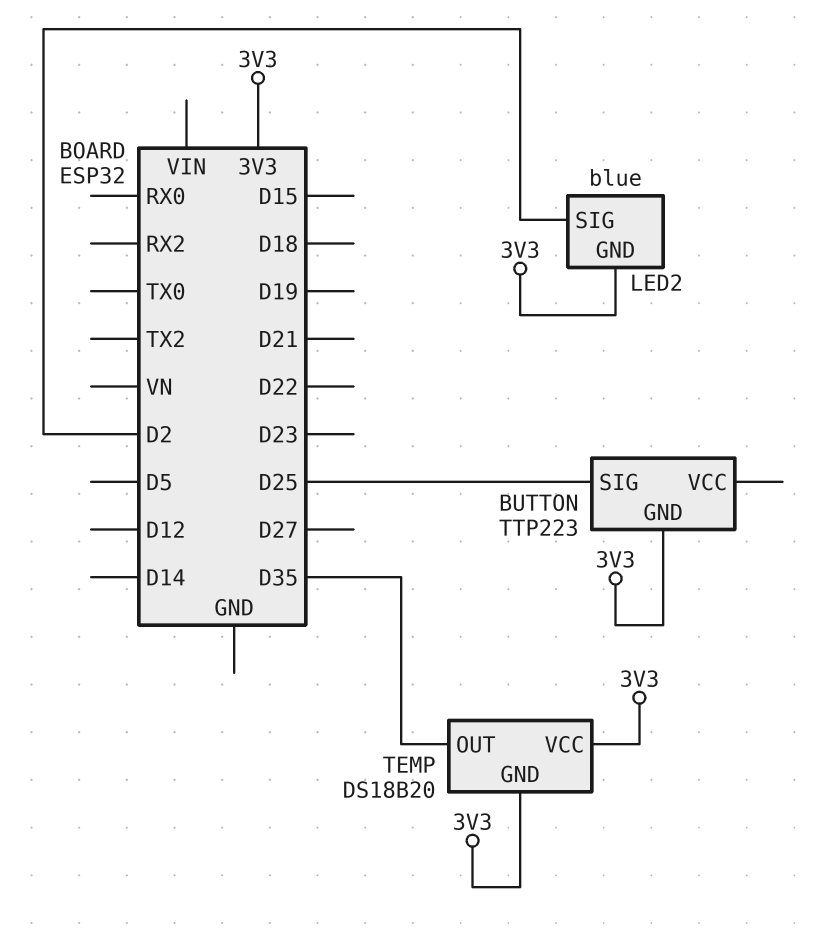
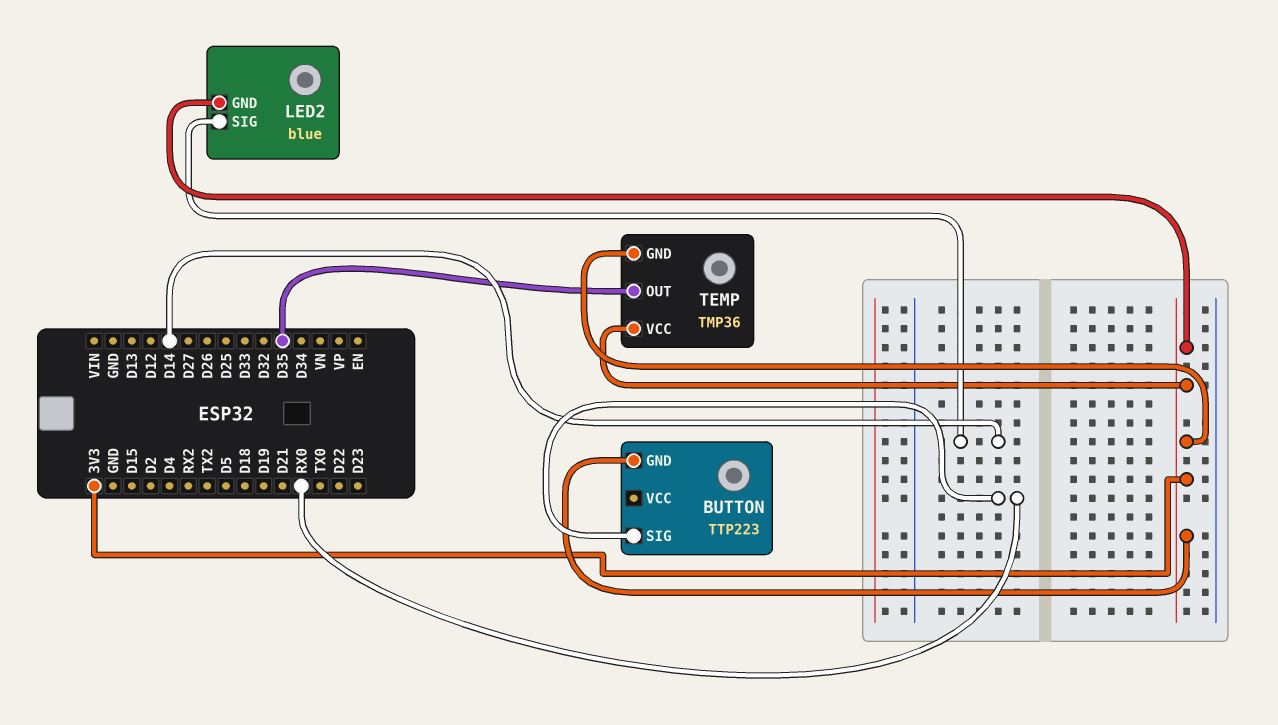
BUTTON pin SIG: D25 -> RX0
LED2 pin SIG: D2 -> D14
TEMP: DS18B20 -> TMP36

